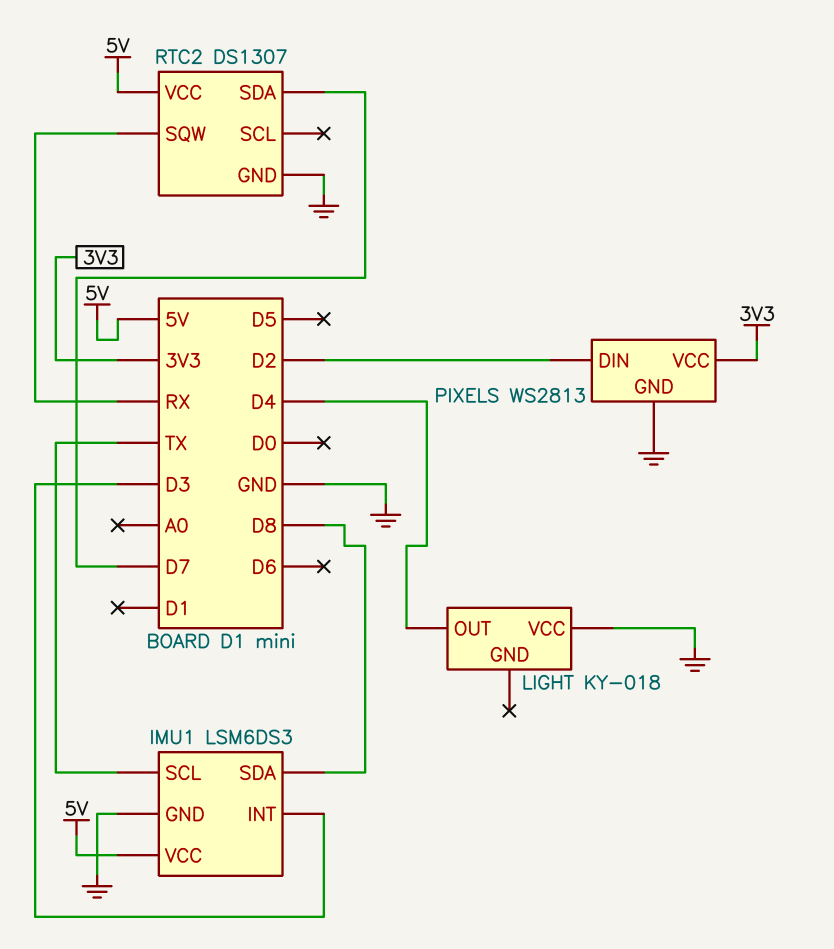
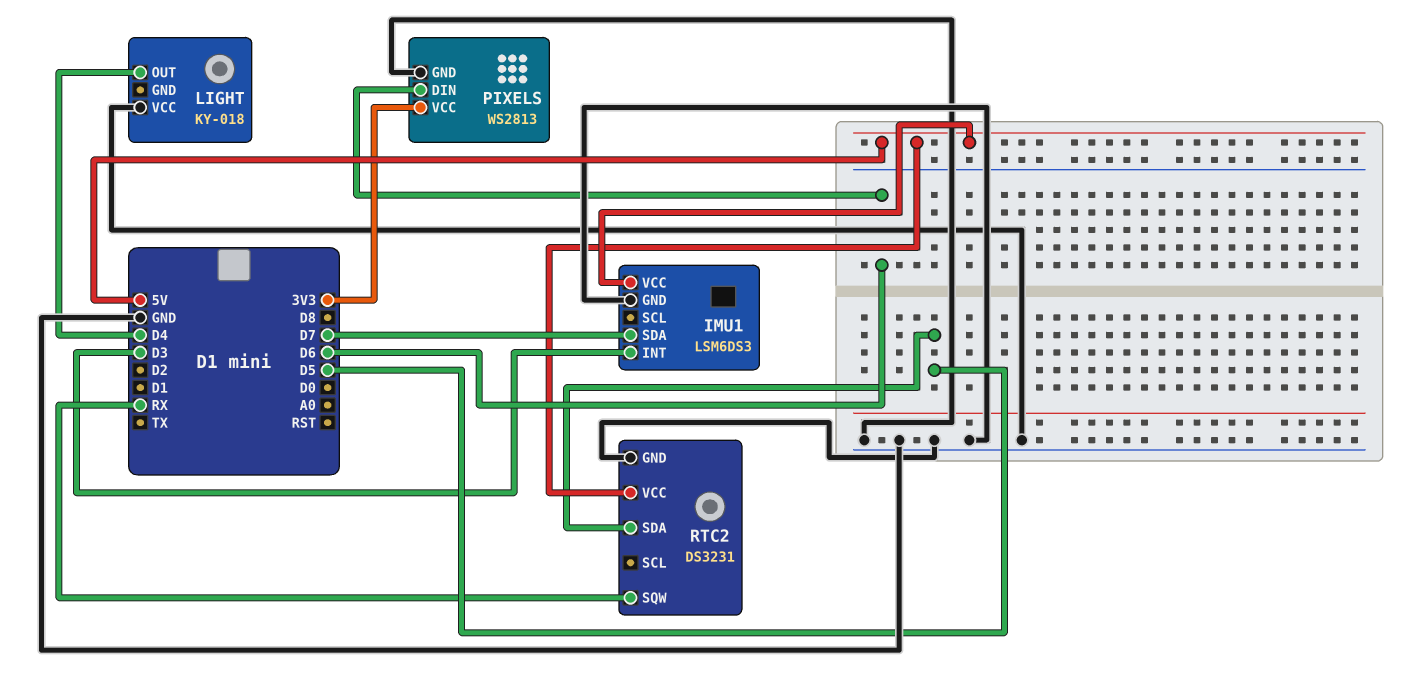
IMU1 pin SCL: TX -> none
IMU1 pin SDA: D8 -> D7
PIXELS pin DIN: D2 -> D6
RTC2: DS1307 -> DS3231
RTC2 pin SDA: D7 -> D5

